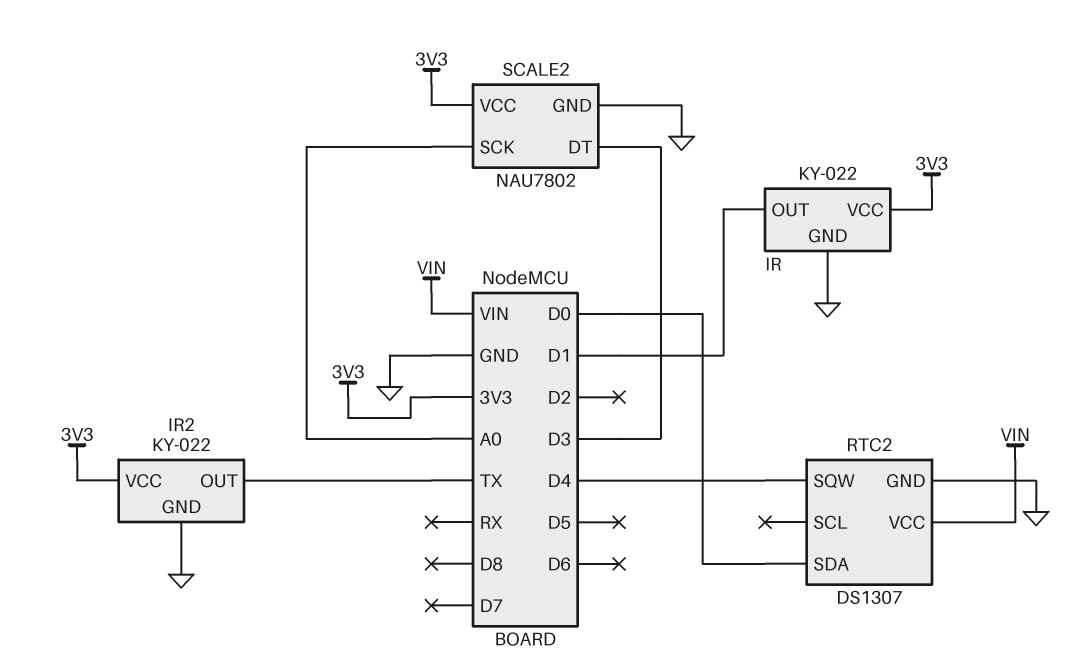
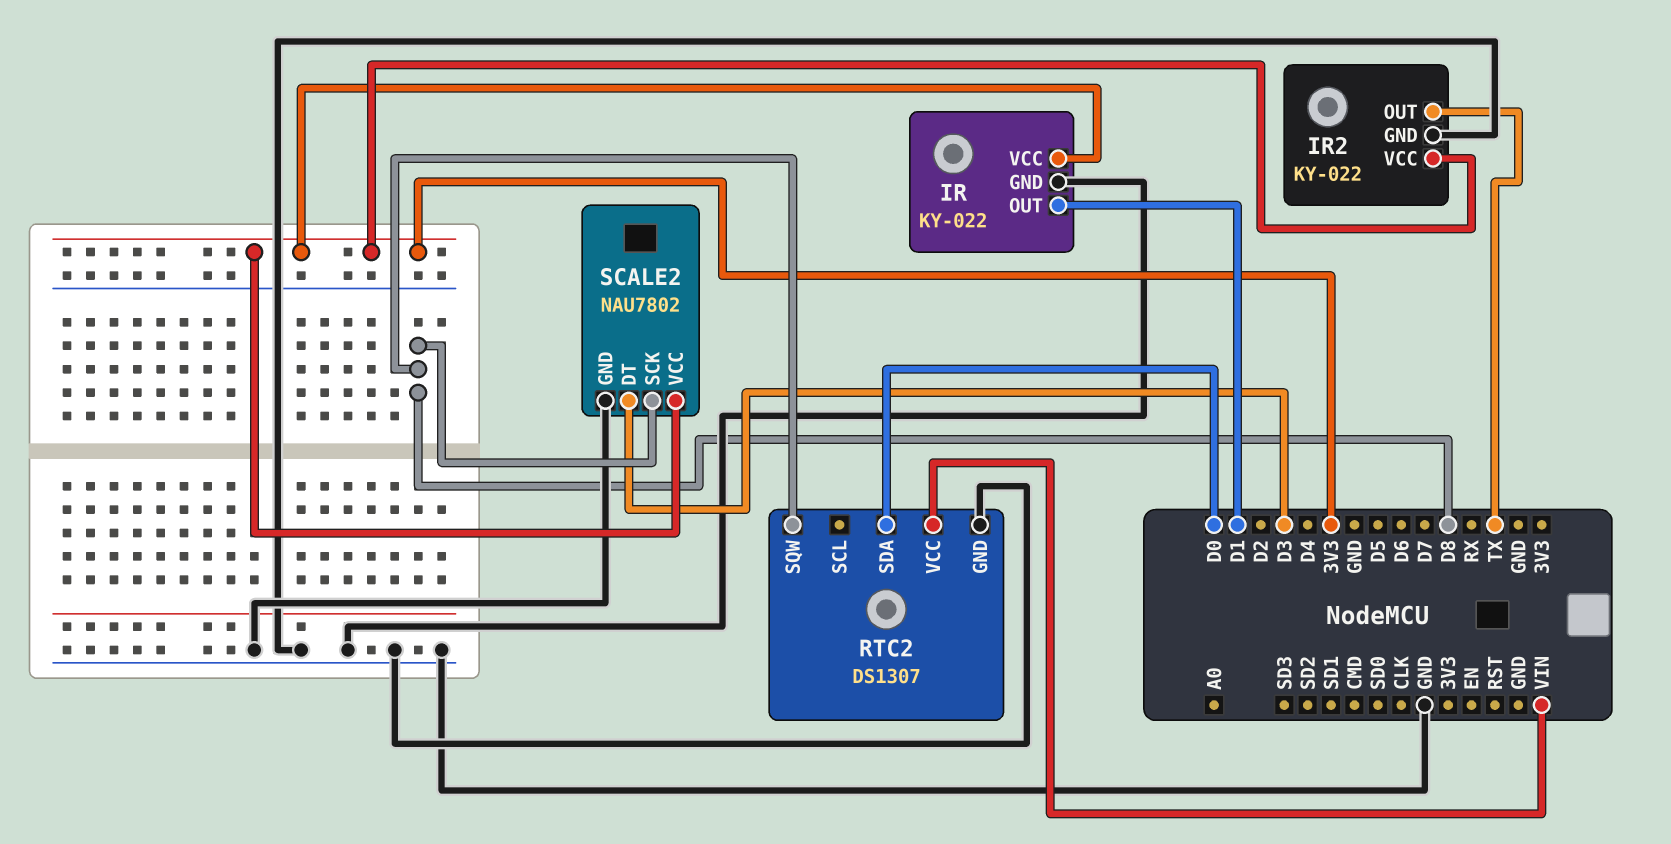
RTC2 pin SQW: D4 -> D8
SCALE2 pin SCK: A0 -> D8

